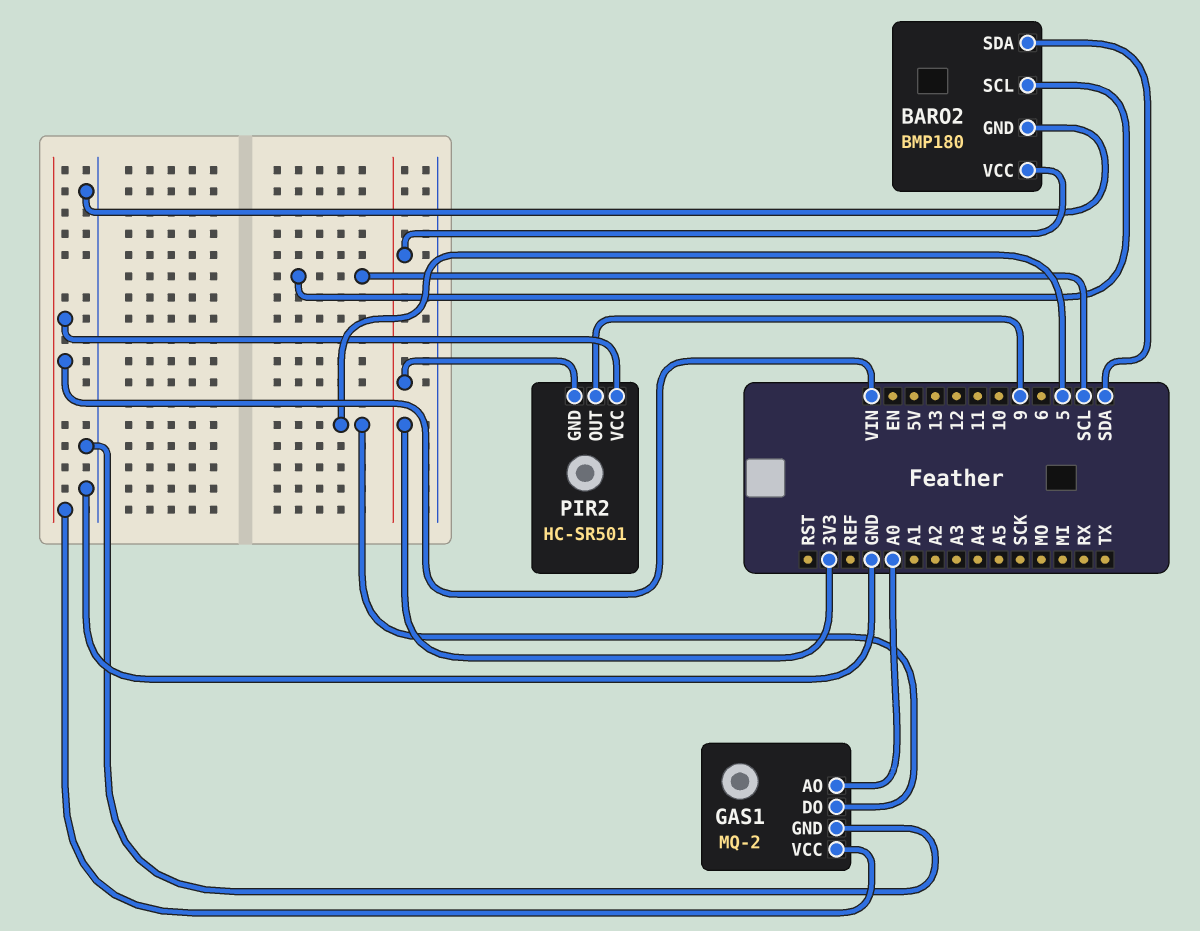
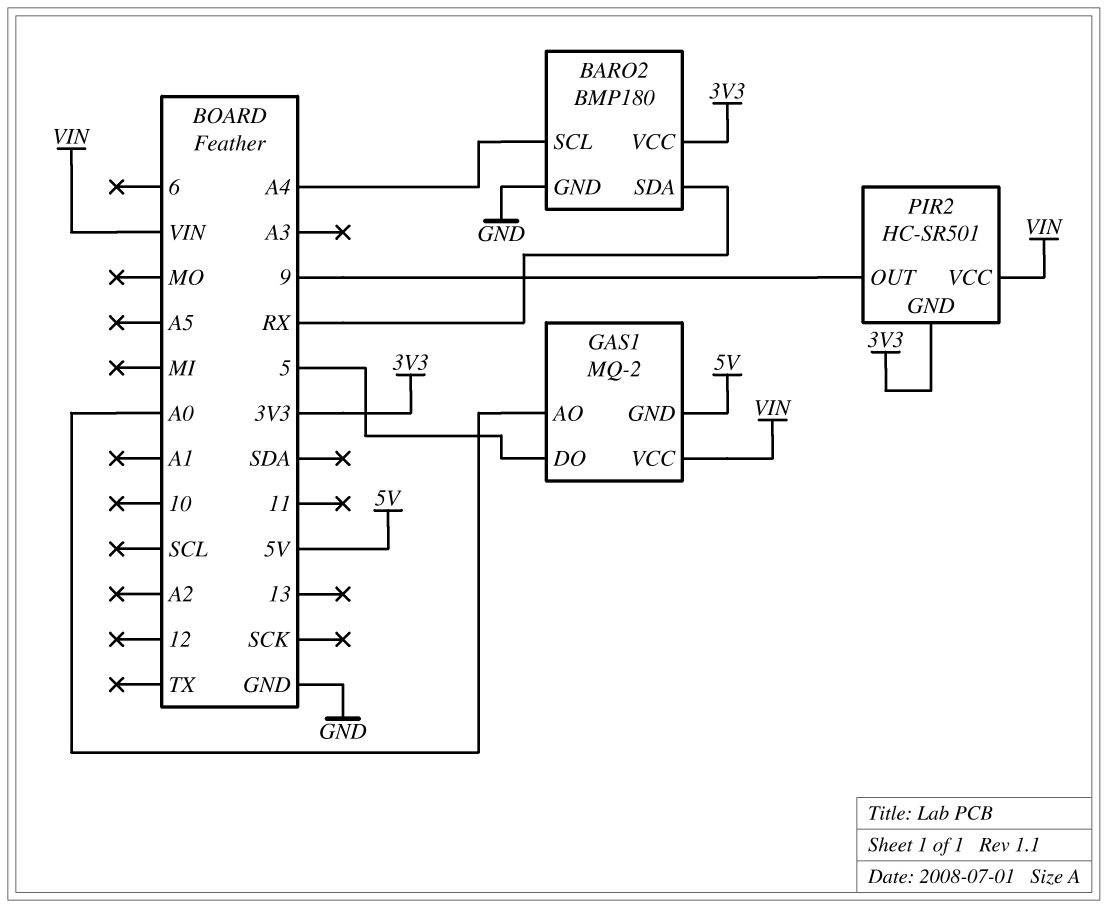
BARO2 pin SCL: SCL -> A4
BARO2 pin SDA: SDA -> RX
GAS1 pin GND: GND -> 5V

